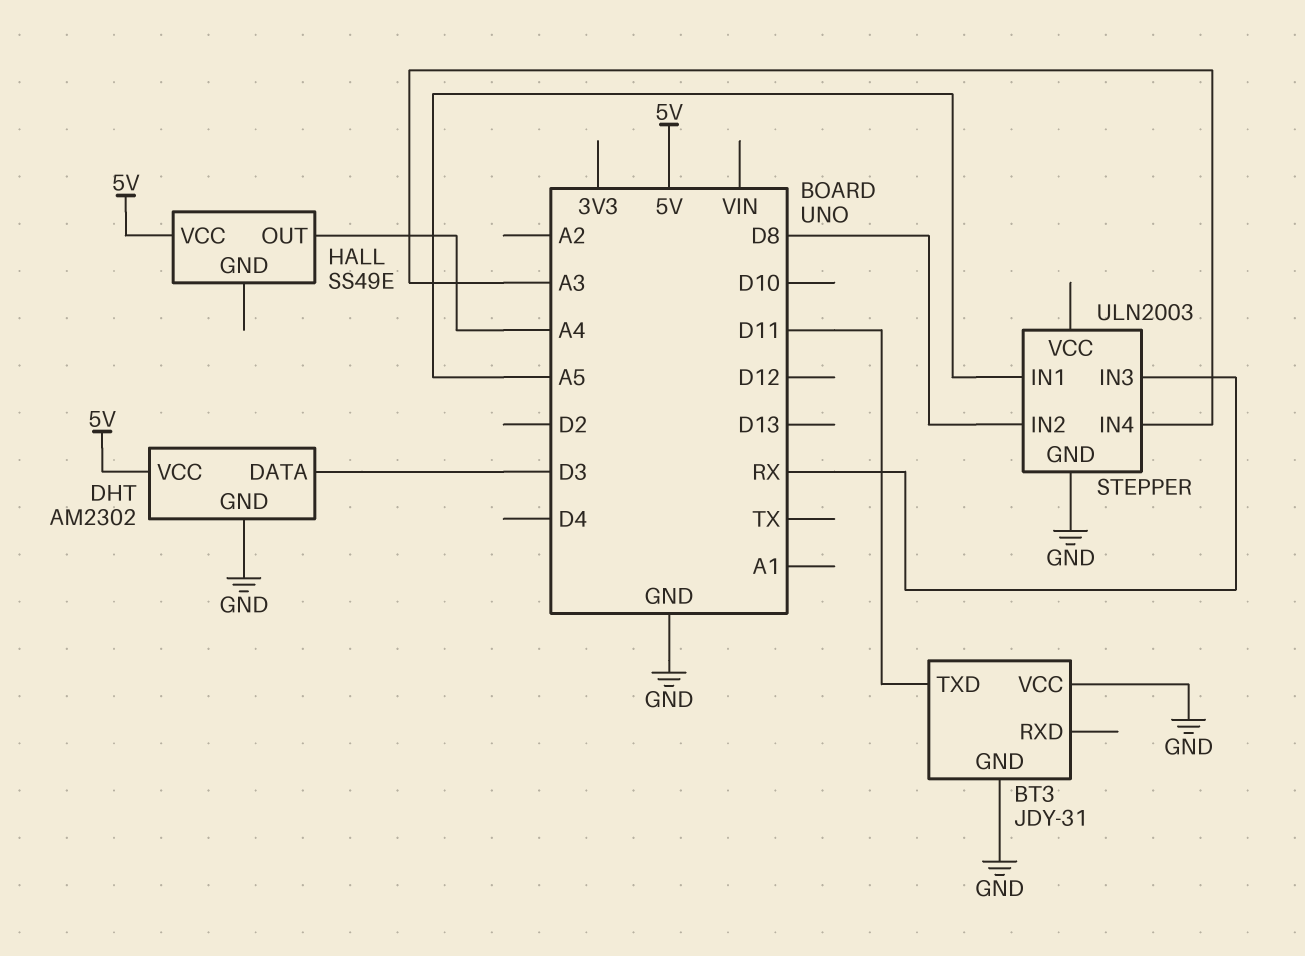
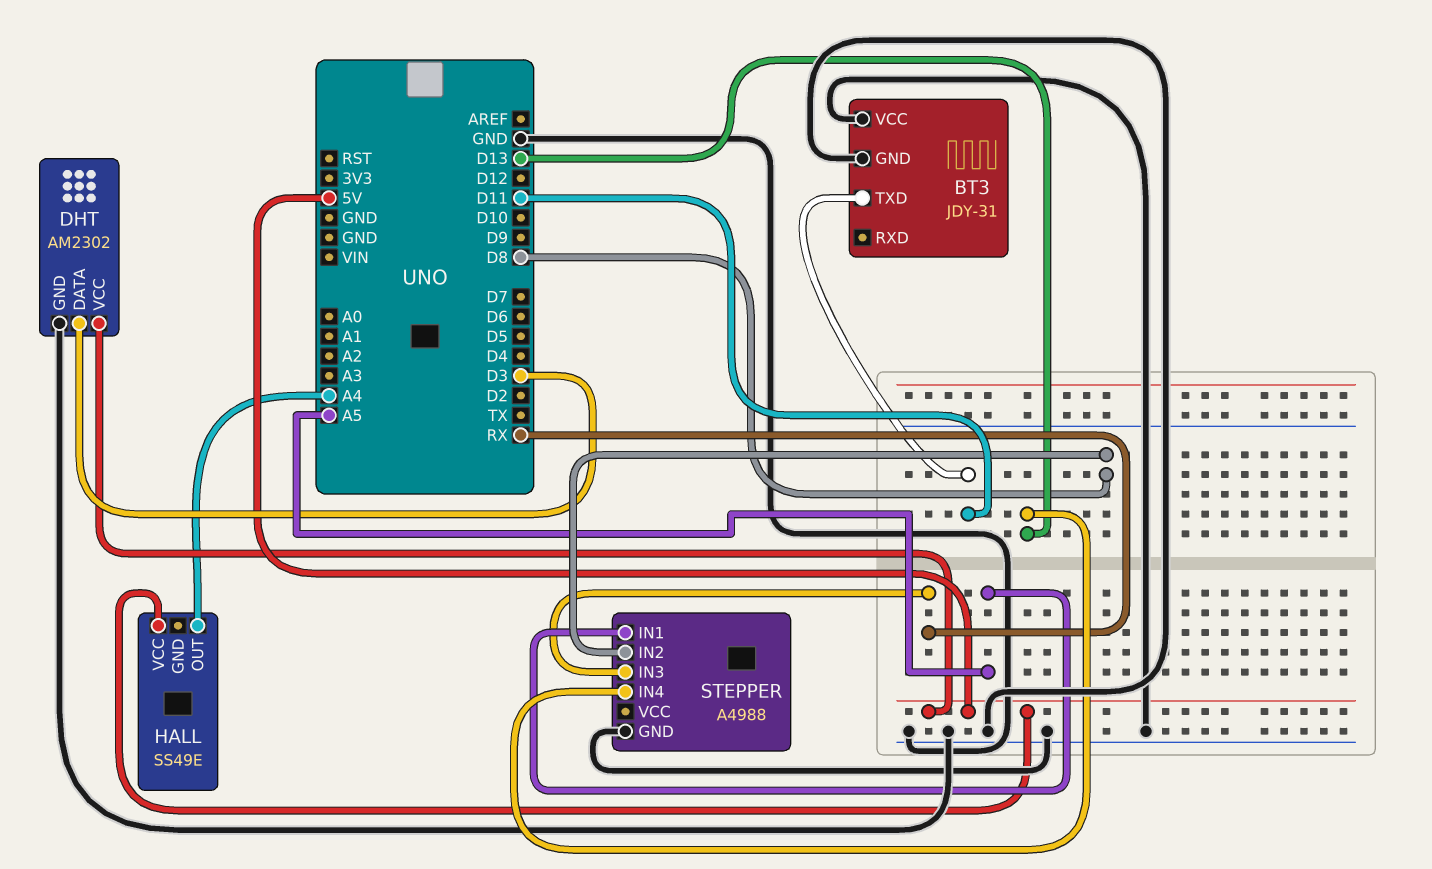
STEPPER: ULN2003 -> A4988
STEPPER pin IN4: A3 -> D13

